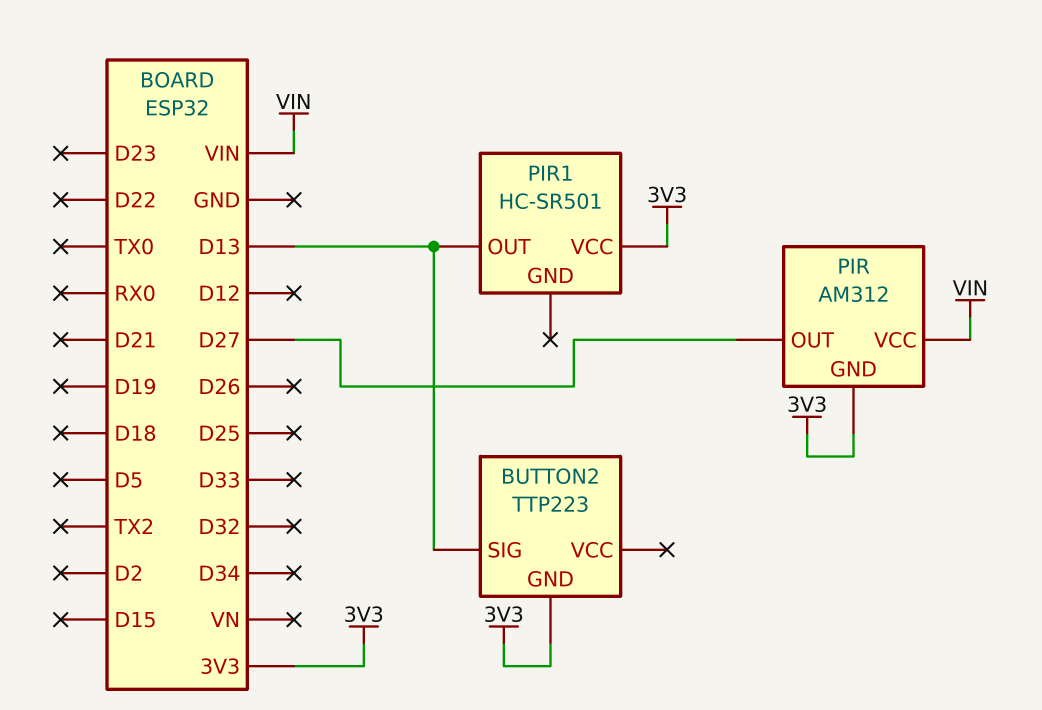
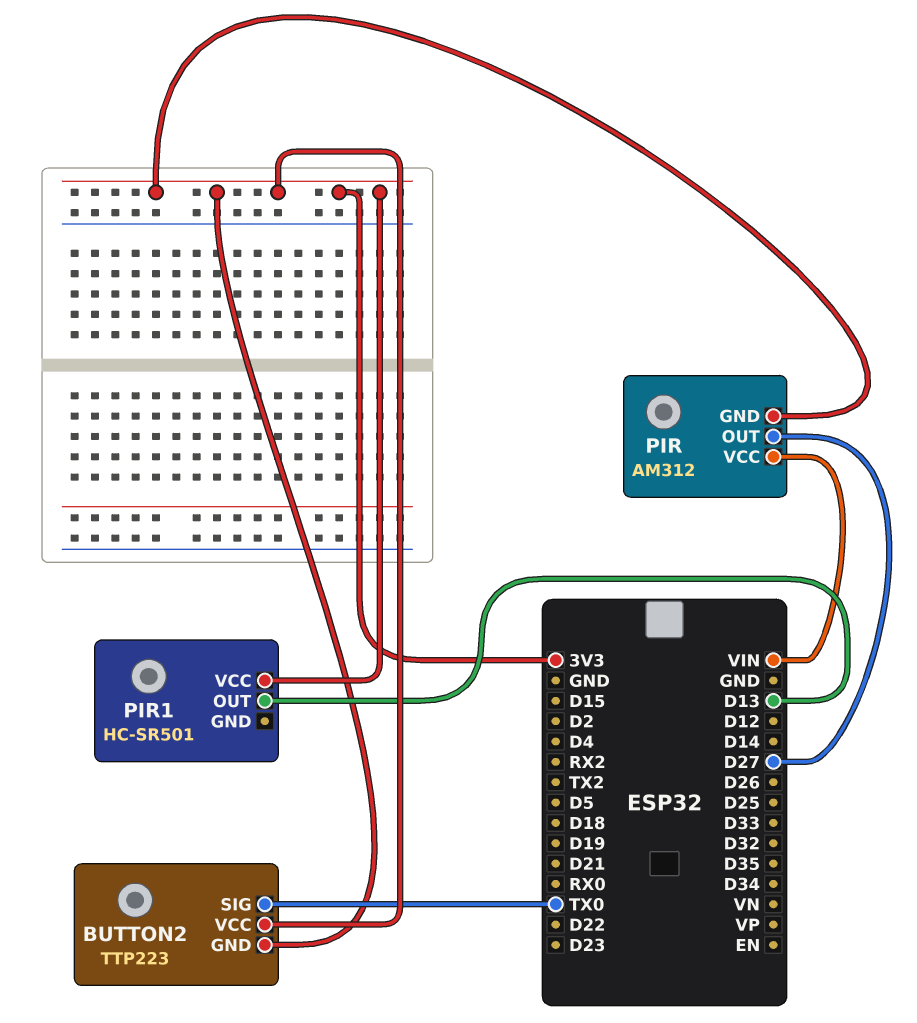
BUTTON2 pin SIG: D13 -> TX0
BUTTON2 pin VCC: none -> 3V3

